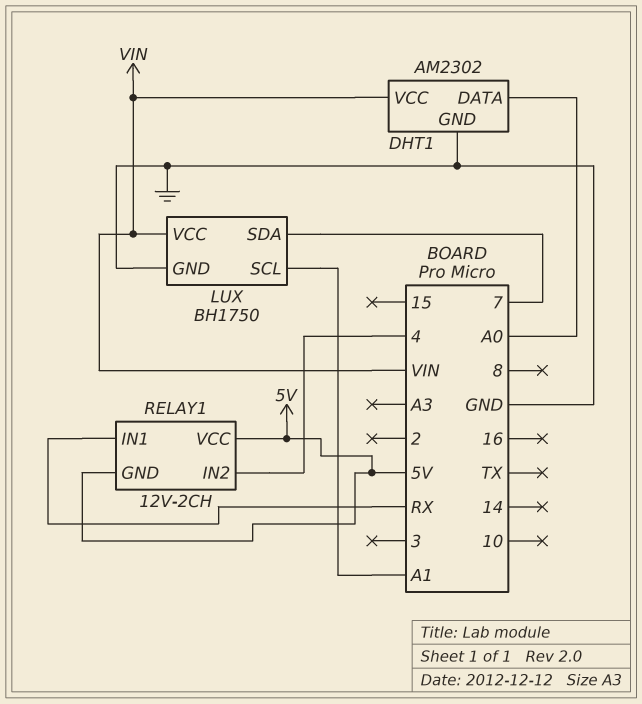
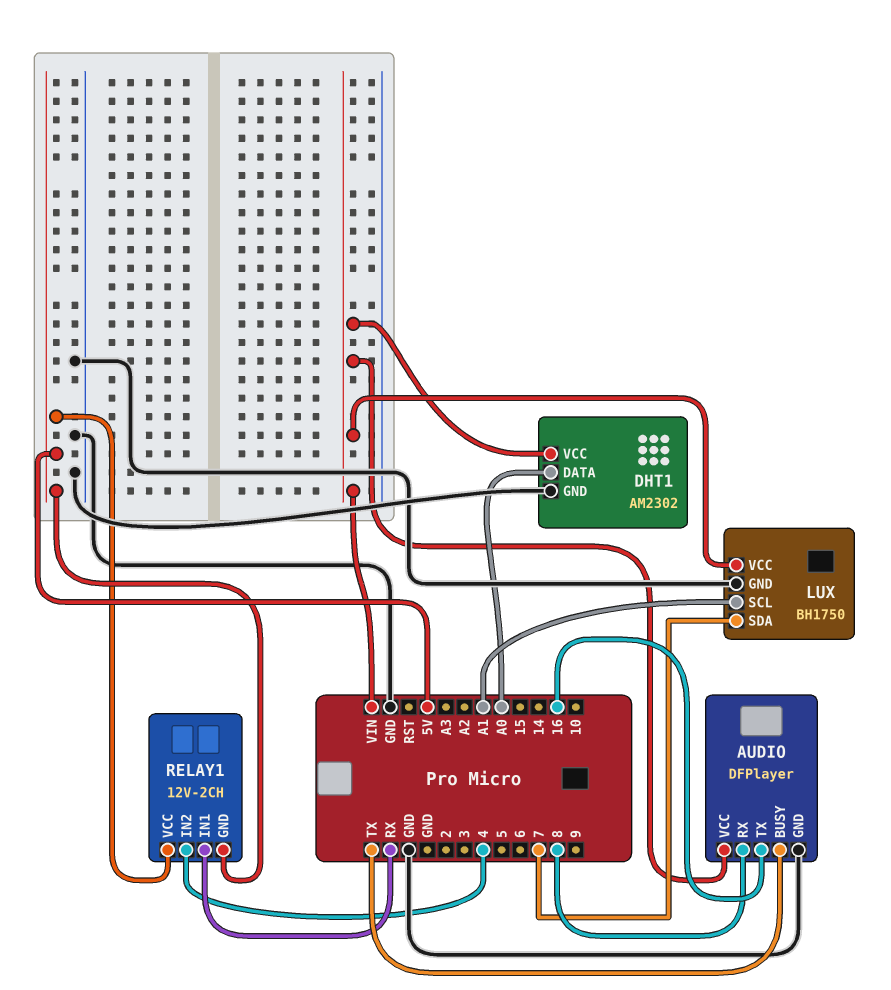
AUDIO: none -> DFPlayer
AUDIO pin BUSY: none -> TX
AUDIO pin GND: none -> GND
AUDIO pin RX: none -> 8
AUDIO pin TX: none -> 16
AUDIO pin VCC: none -> VIN

